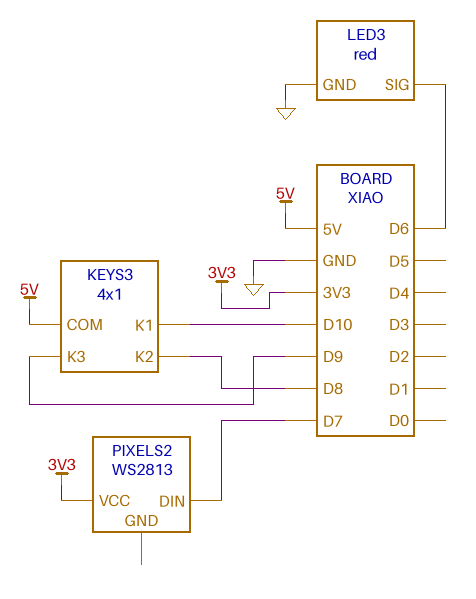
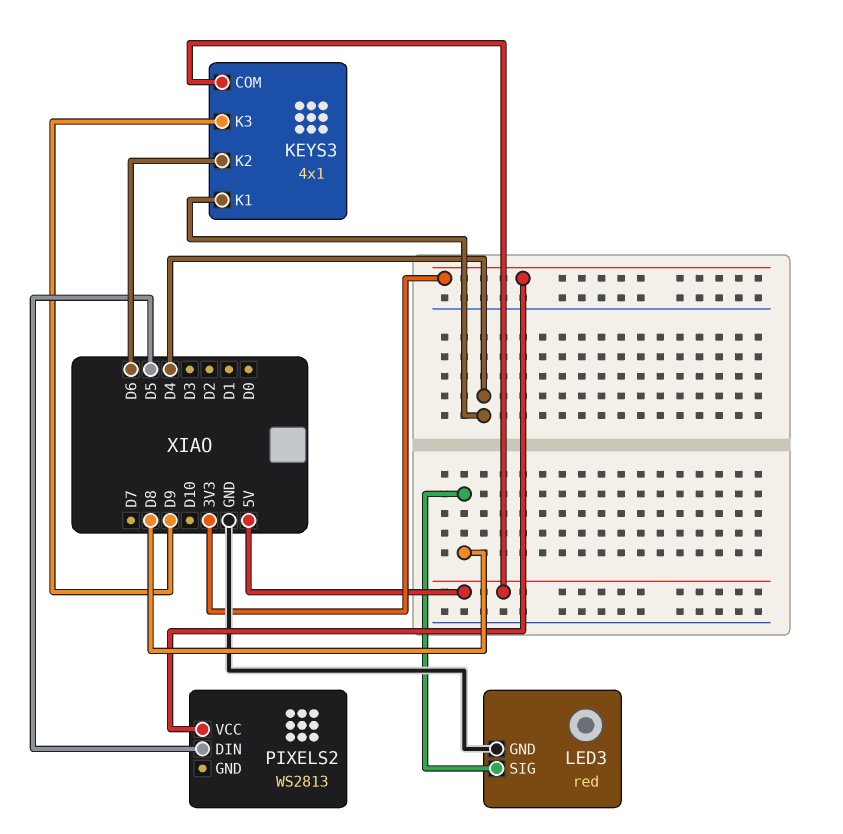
KEYS3 pin K1: D10 -> D4
KEYS3 pin K2: D8 -> D6
LED3 pin SIG: D6 -> D8
PIXELS2 pin DIN: D7 -> D5

